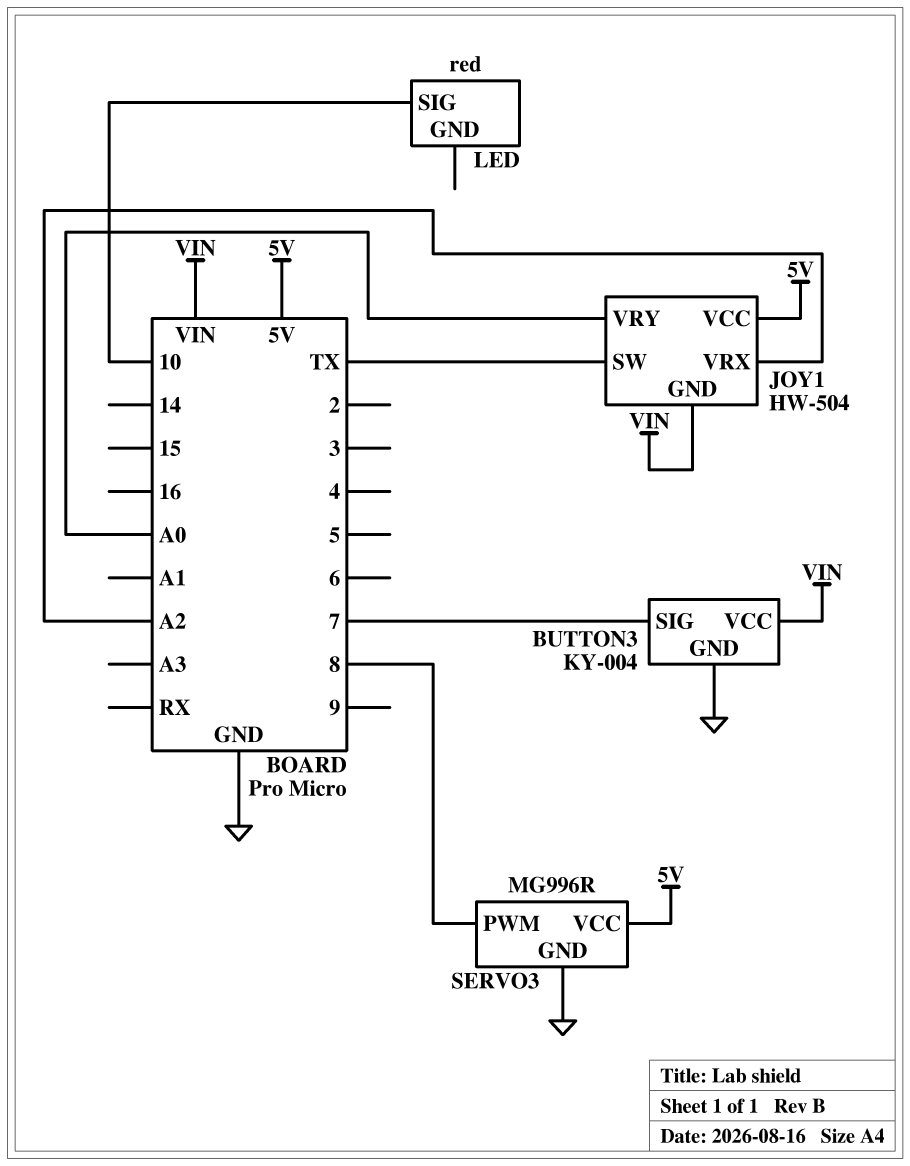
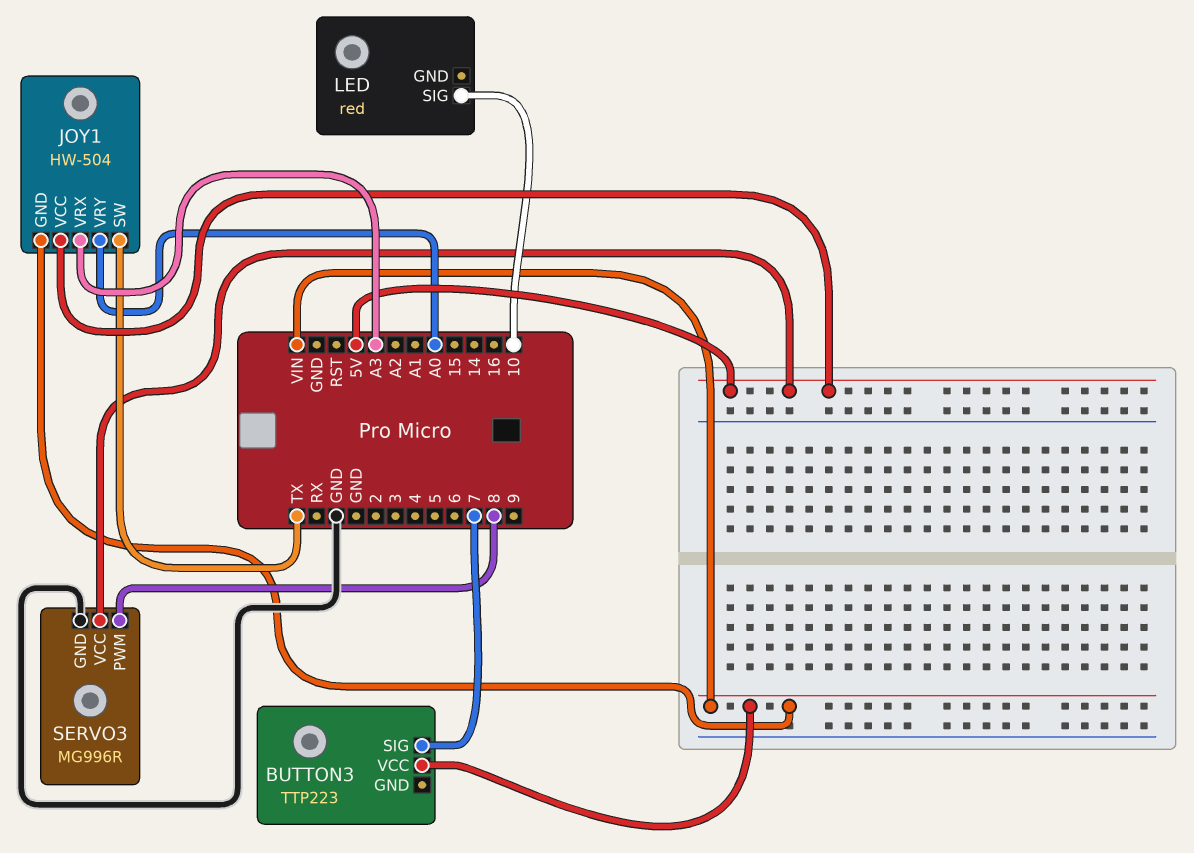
BUTTON3: KY-004 -> TTP223
BUTTON3 pin GND: GND -> none
JOY1 pin VRX: A2 -> A3

